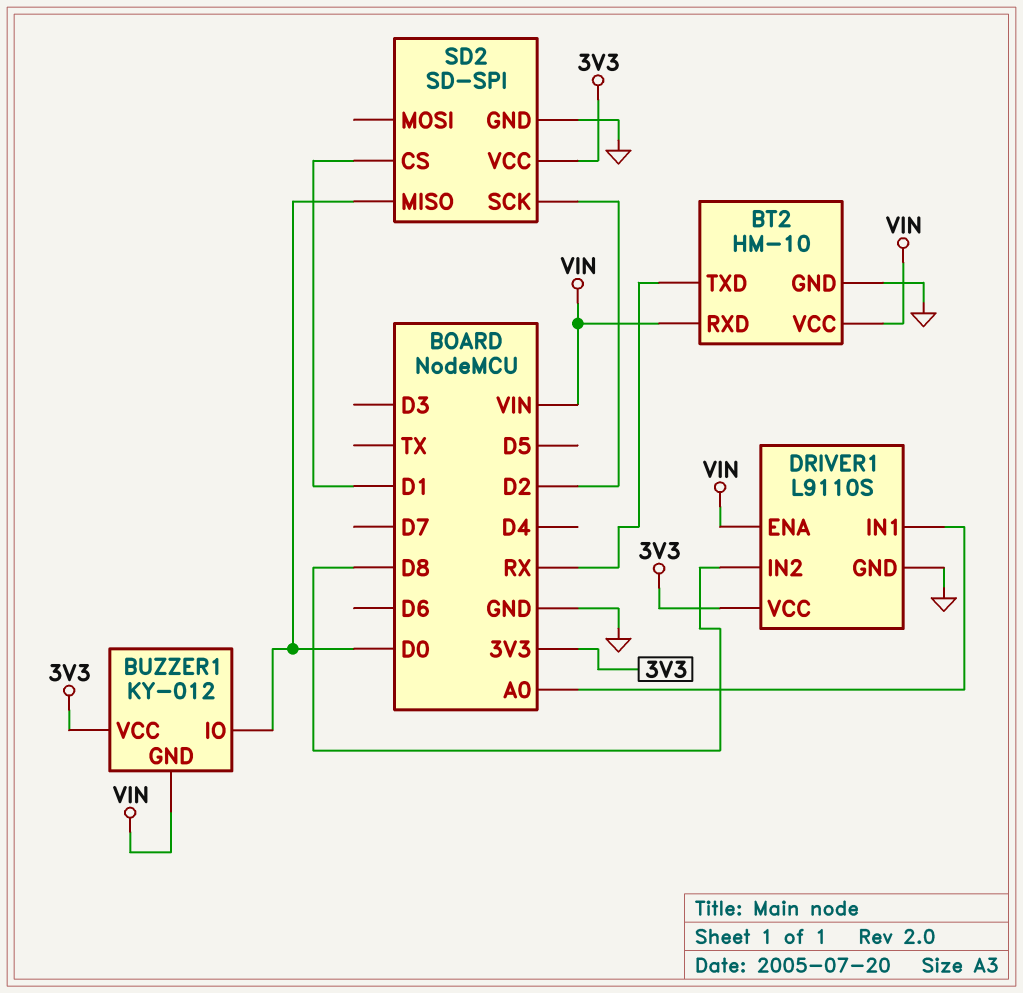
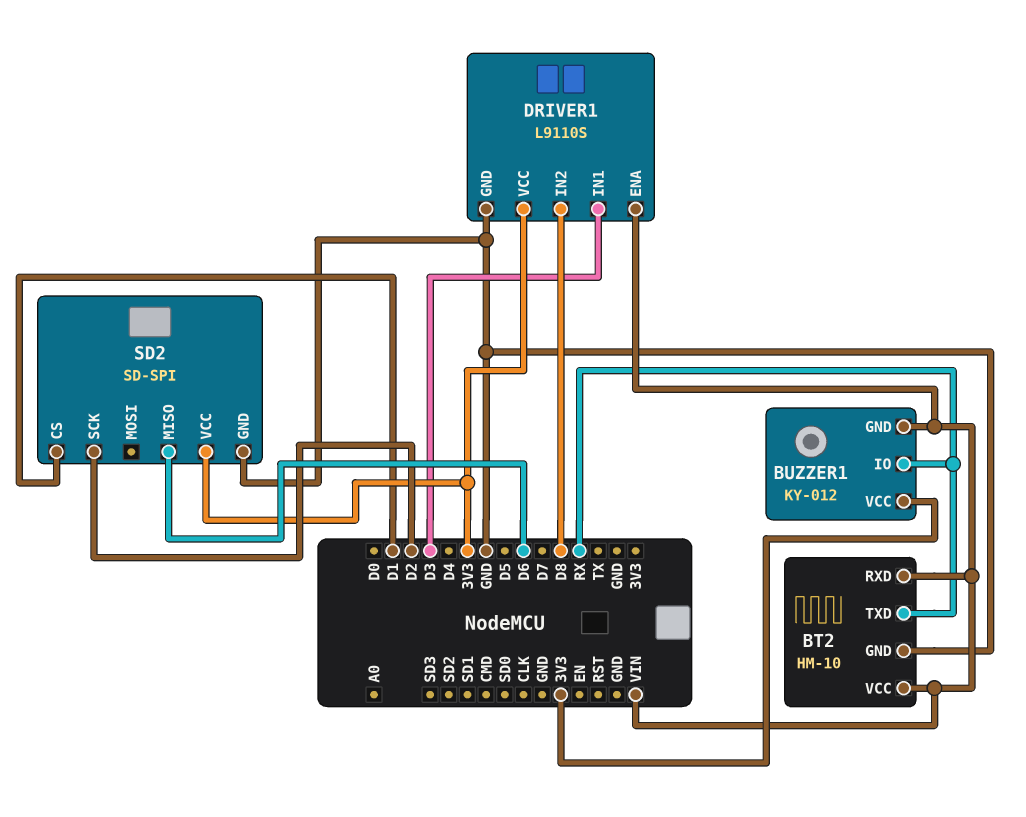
BUZZER1 pin IO: D0 -> RX
DRIVER1 pin IN1: A0 -> D3
SD2 pin MISO: D0 -> D6

